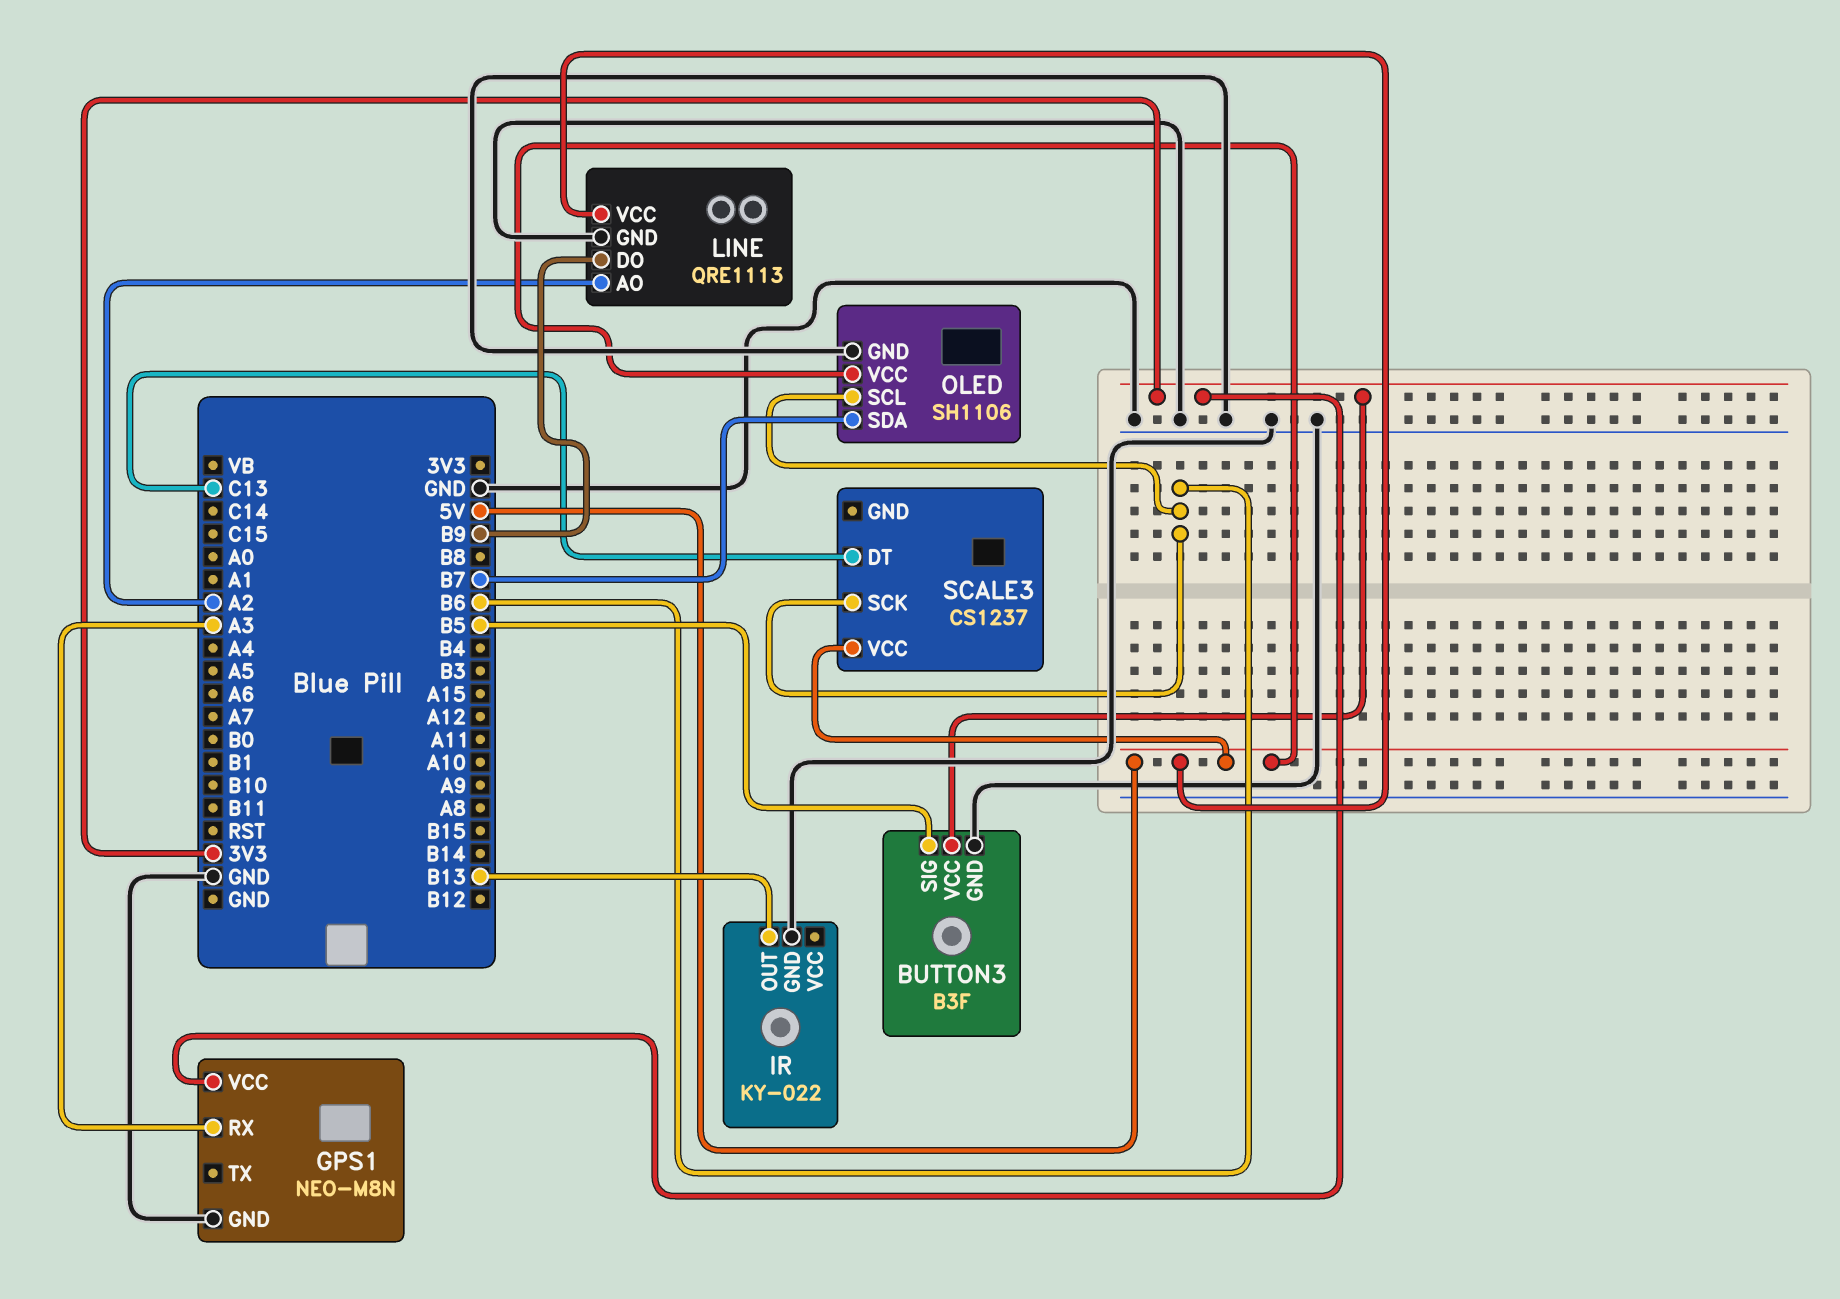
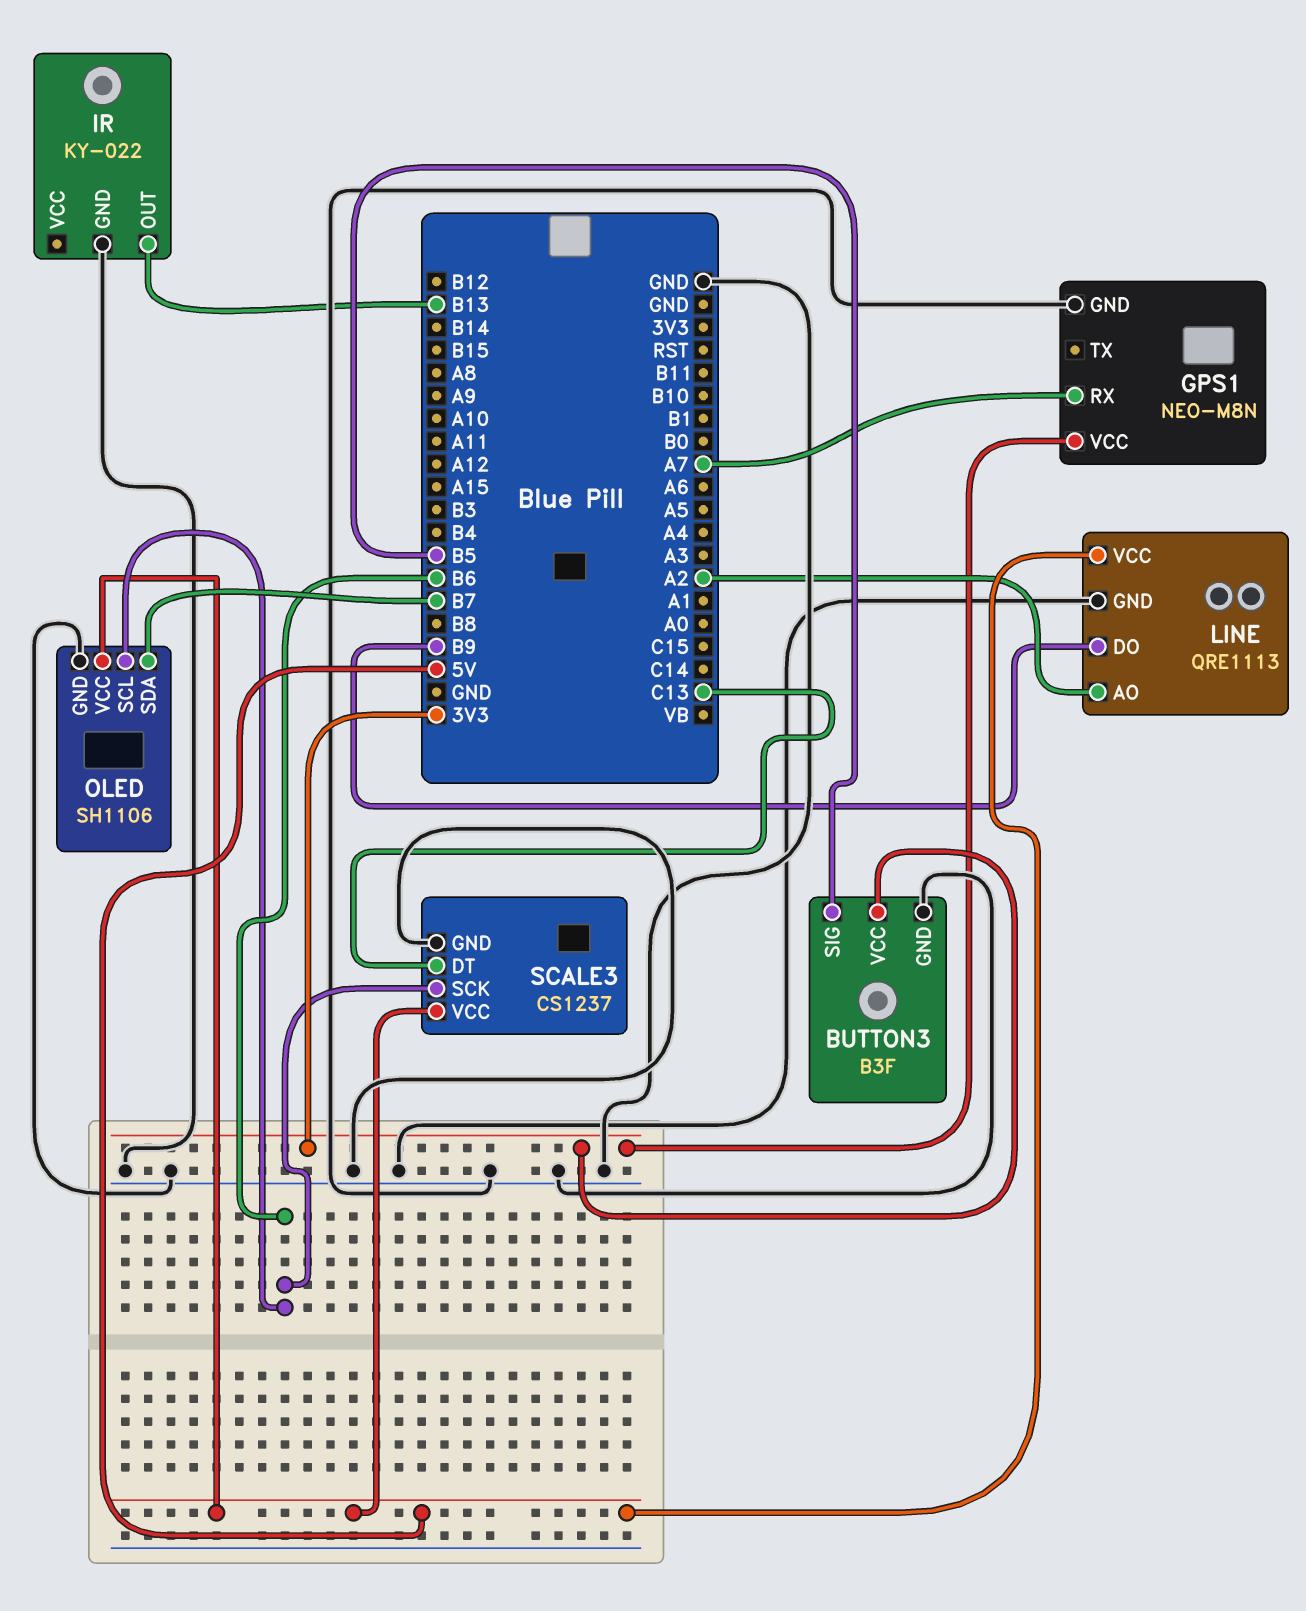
GPS1 pin RX: A3 -> A7
SCALE3 pin GND: none -> GND

